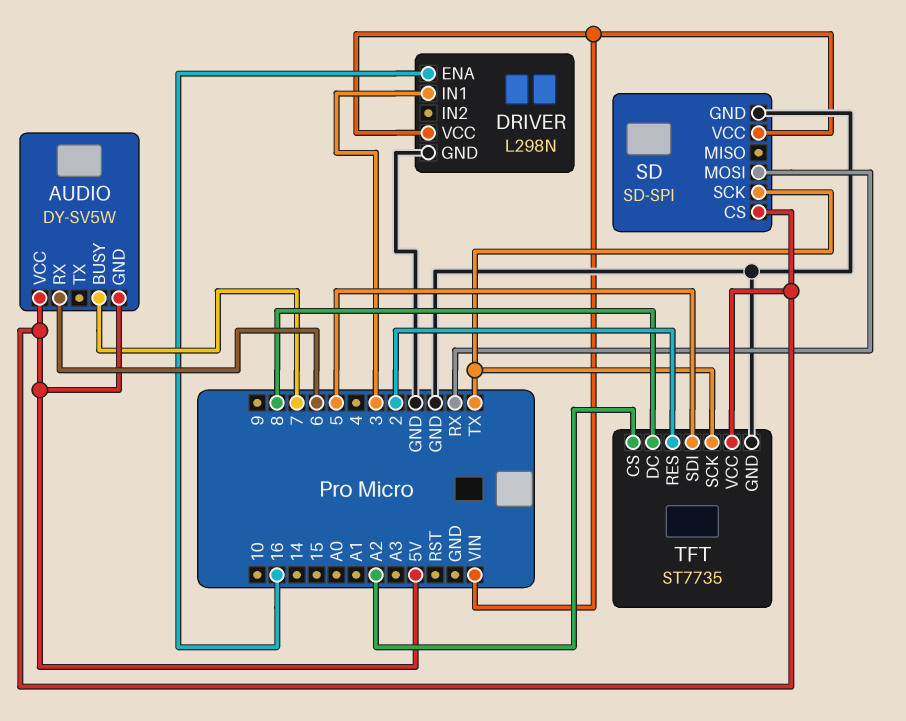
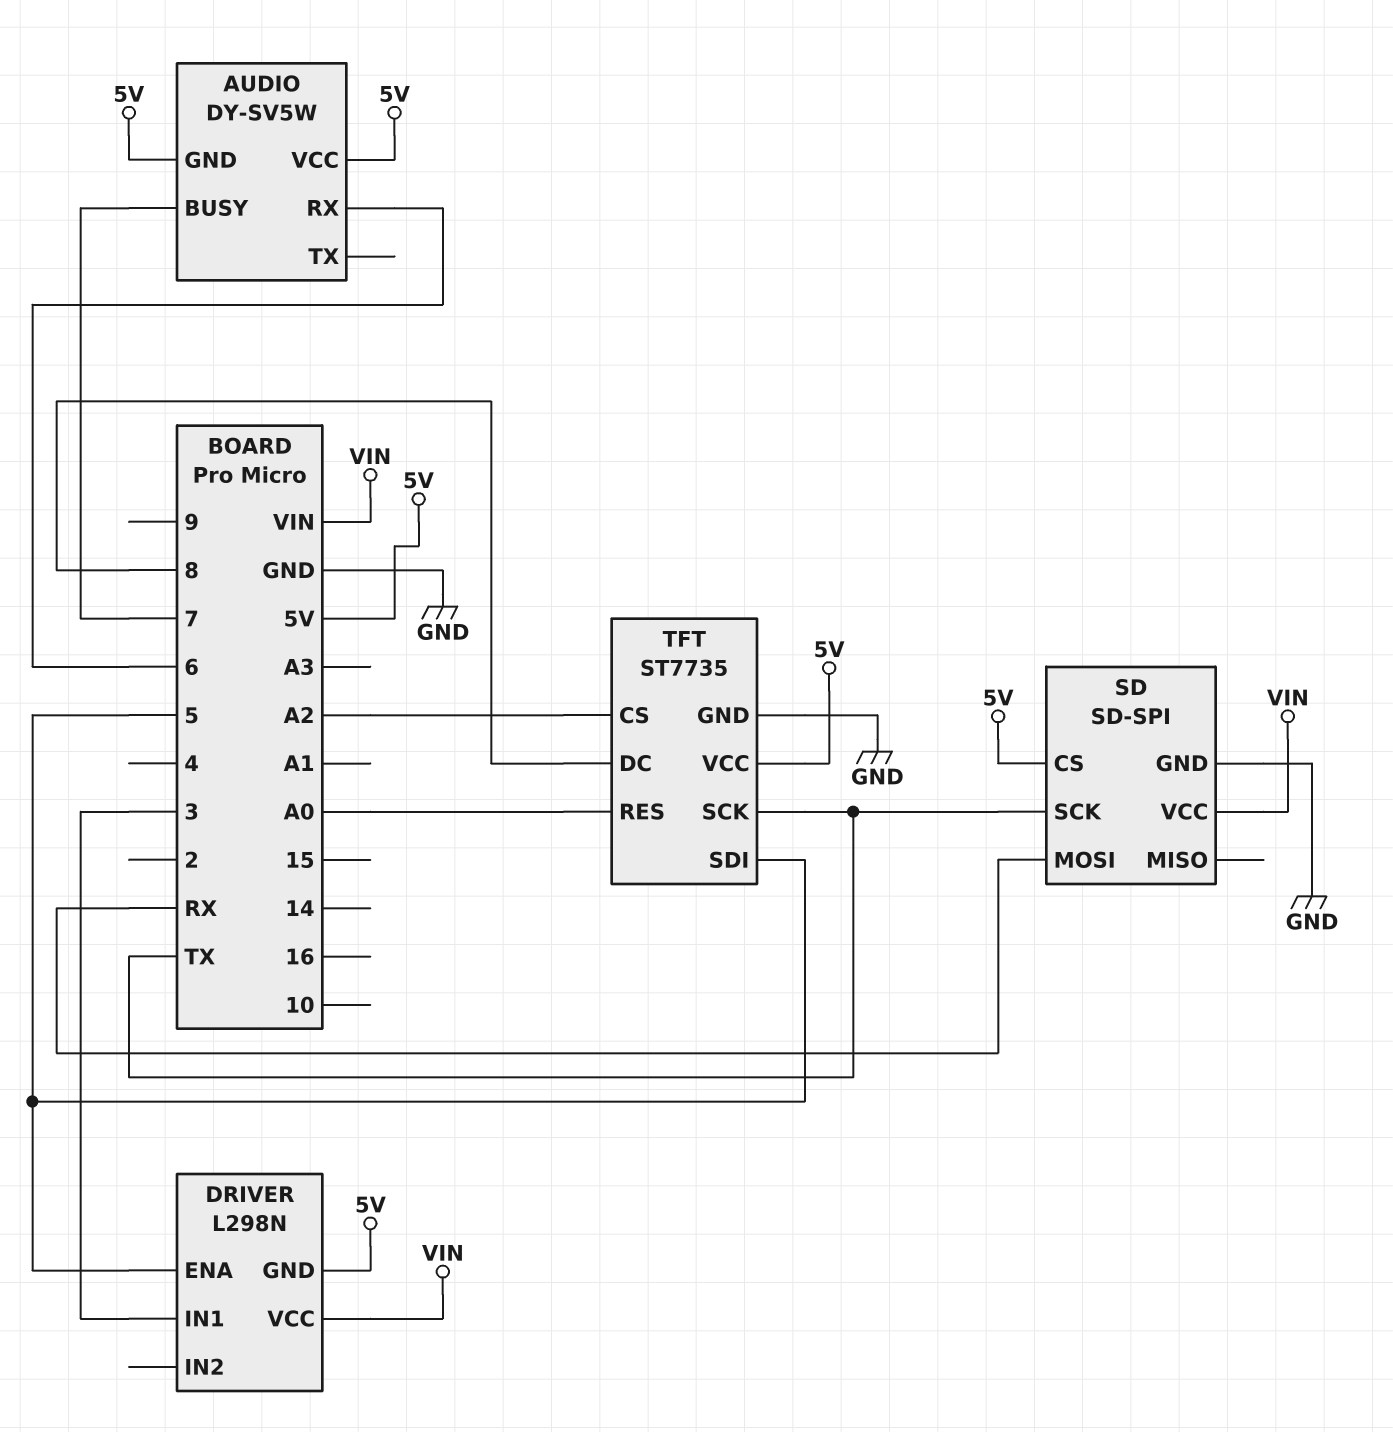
DRIVER pin ENA: 16 -> 5
DRIVER pin GND: GND -> 5V
TFT pin RES: 2 -> A0

